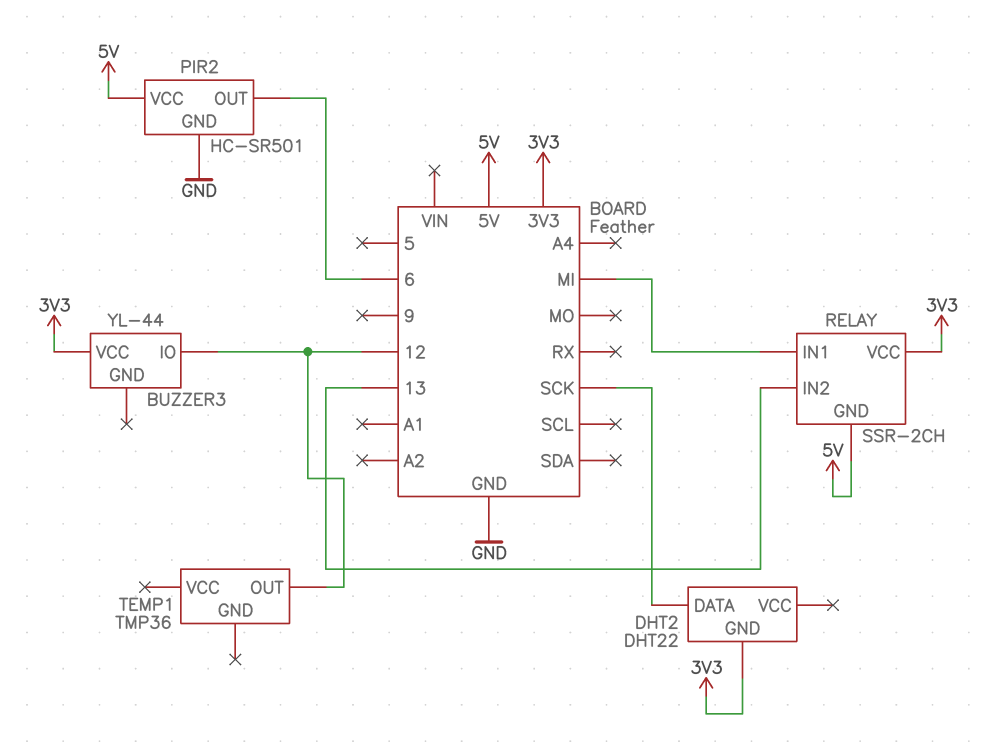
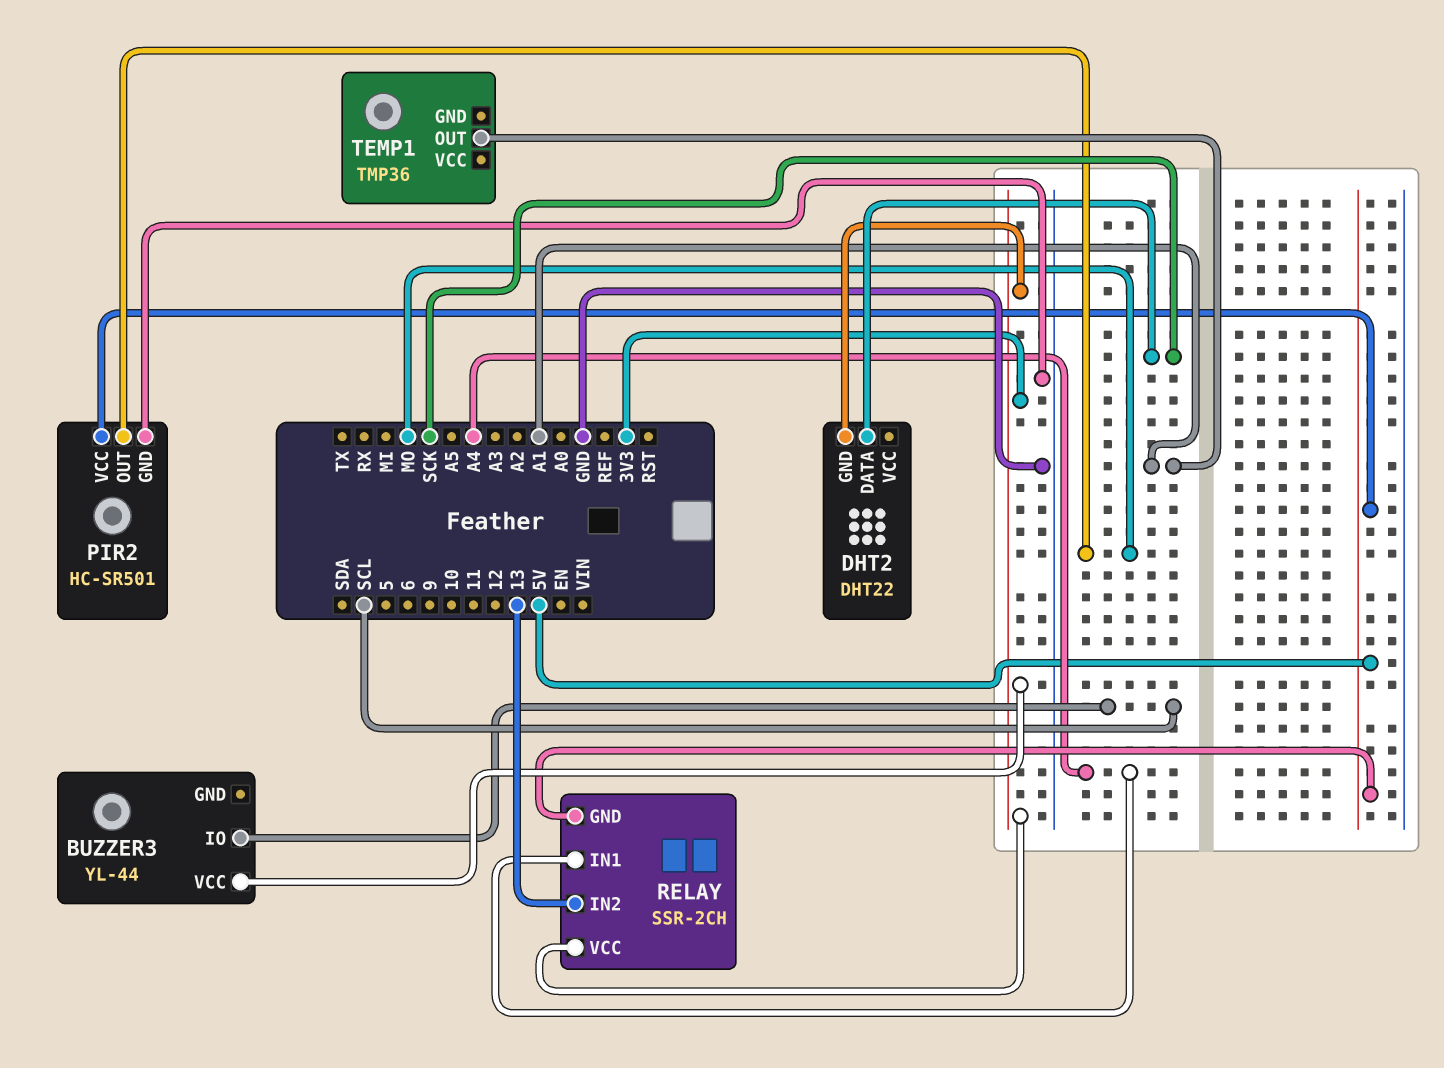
BUZZER3 pin IO: 12 -> SCL
PIR2 pin OUT: 6 -> MO
RELAY pin IN1: MI -> A4
TEMP1 pin OUT: 12 -> A1

